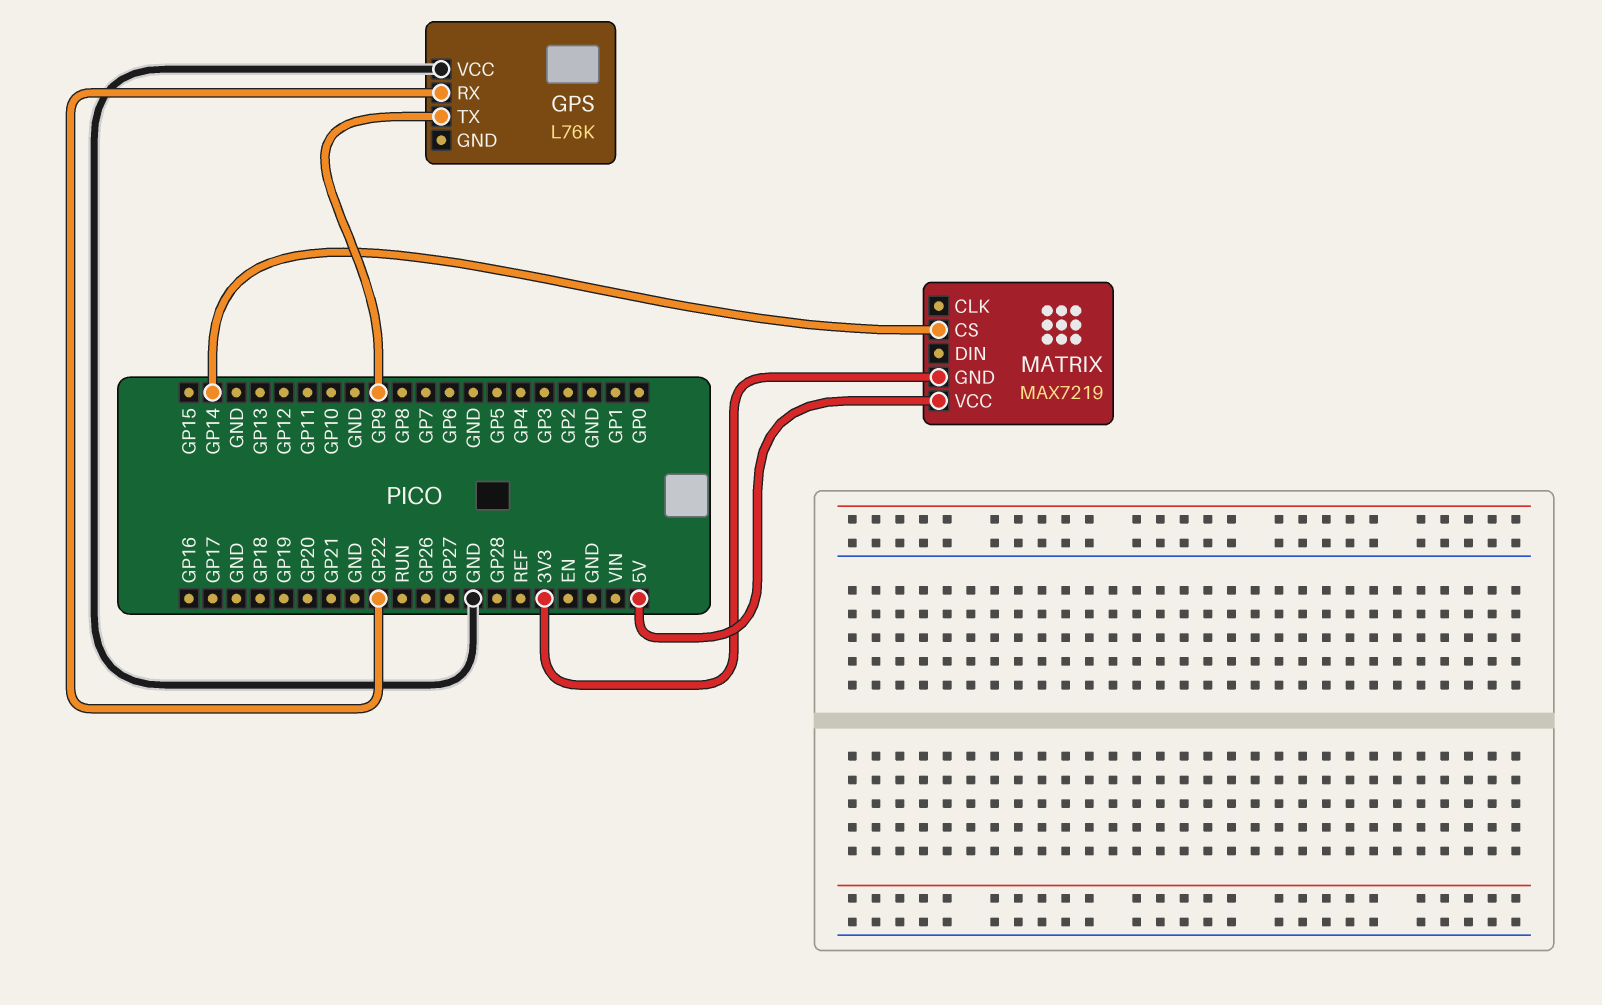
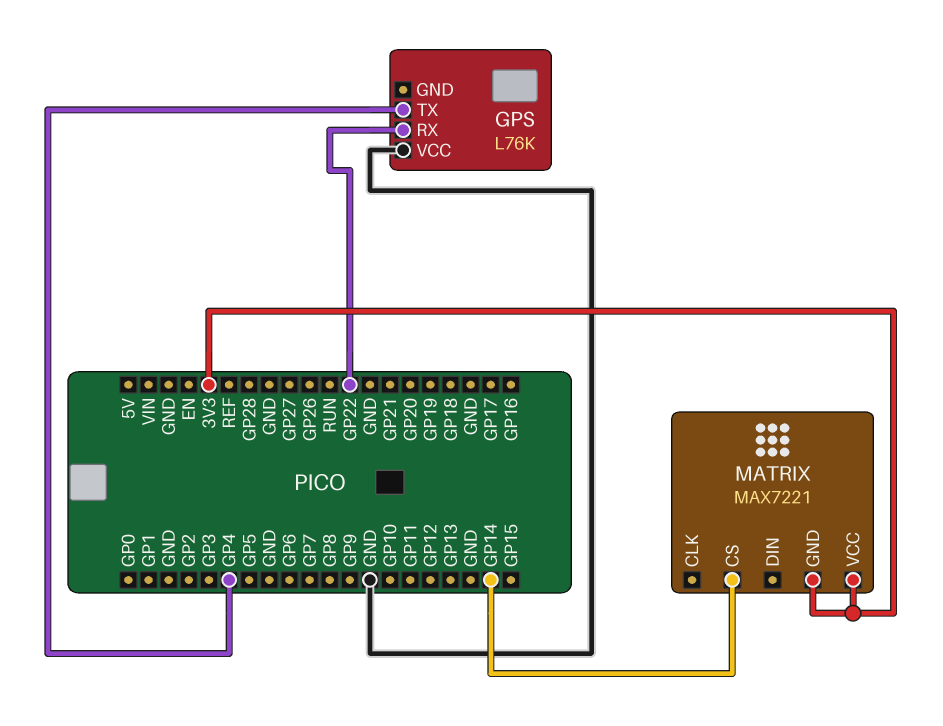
GPS pin TX: GP9 -> GP4
MATRIX: MAX7219 -> MAX7221
MATRIX pin VCC: 5V -> 3V3

